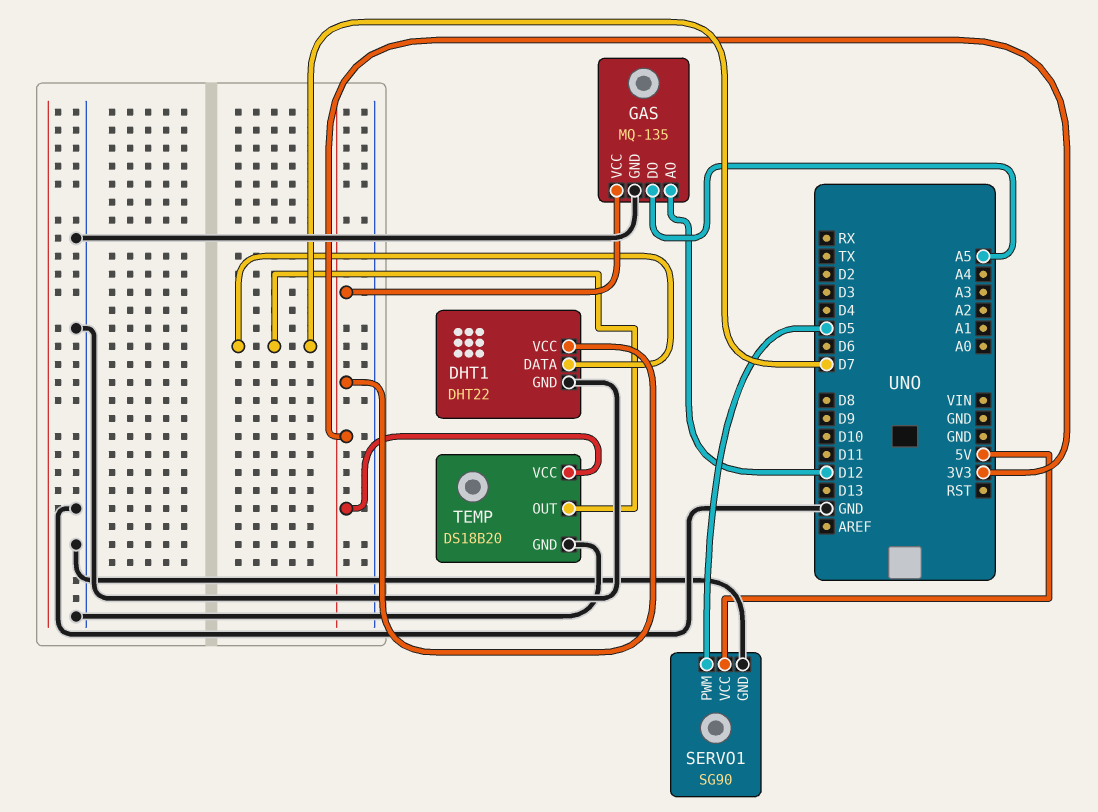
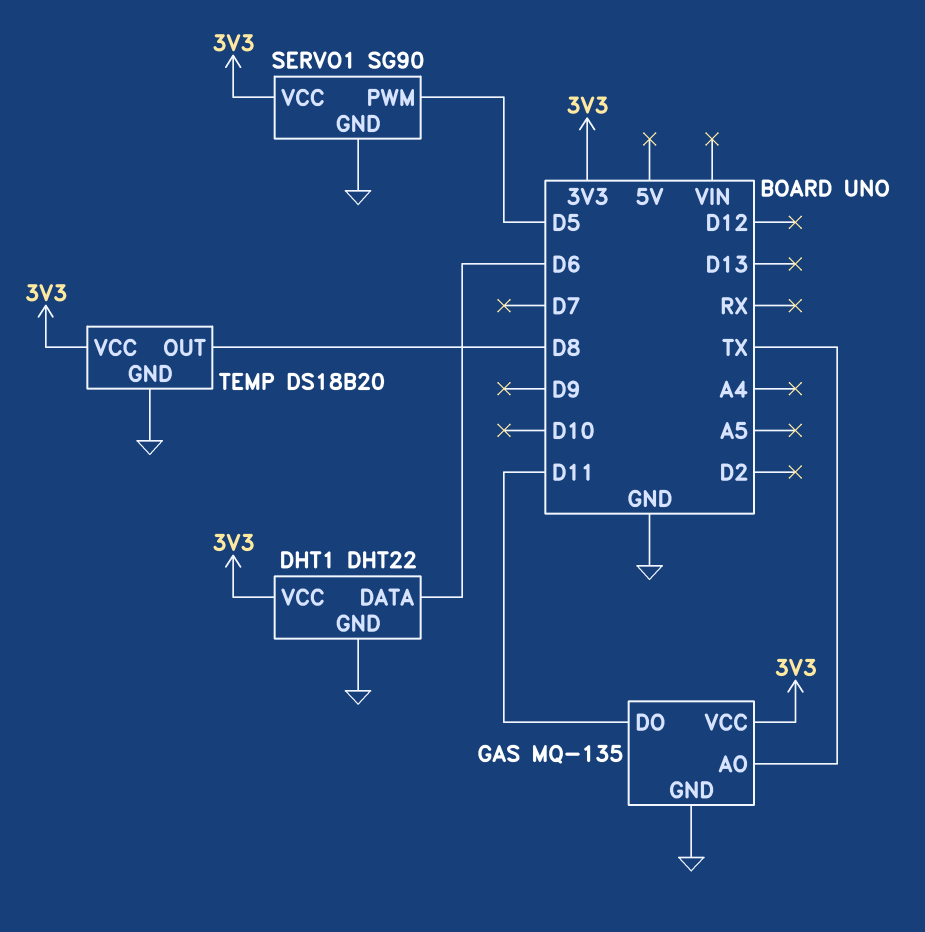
DHT1 pin DATA: D7 -> D6
GAS pin AO: D12 -> TX
GAS pin DO: A5 -> D11
SERVO1 pin VCC: 5V -> 3V3
TEMP pin OUT: D7 -> D8

